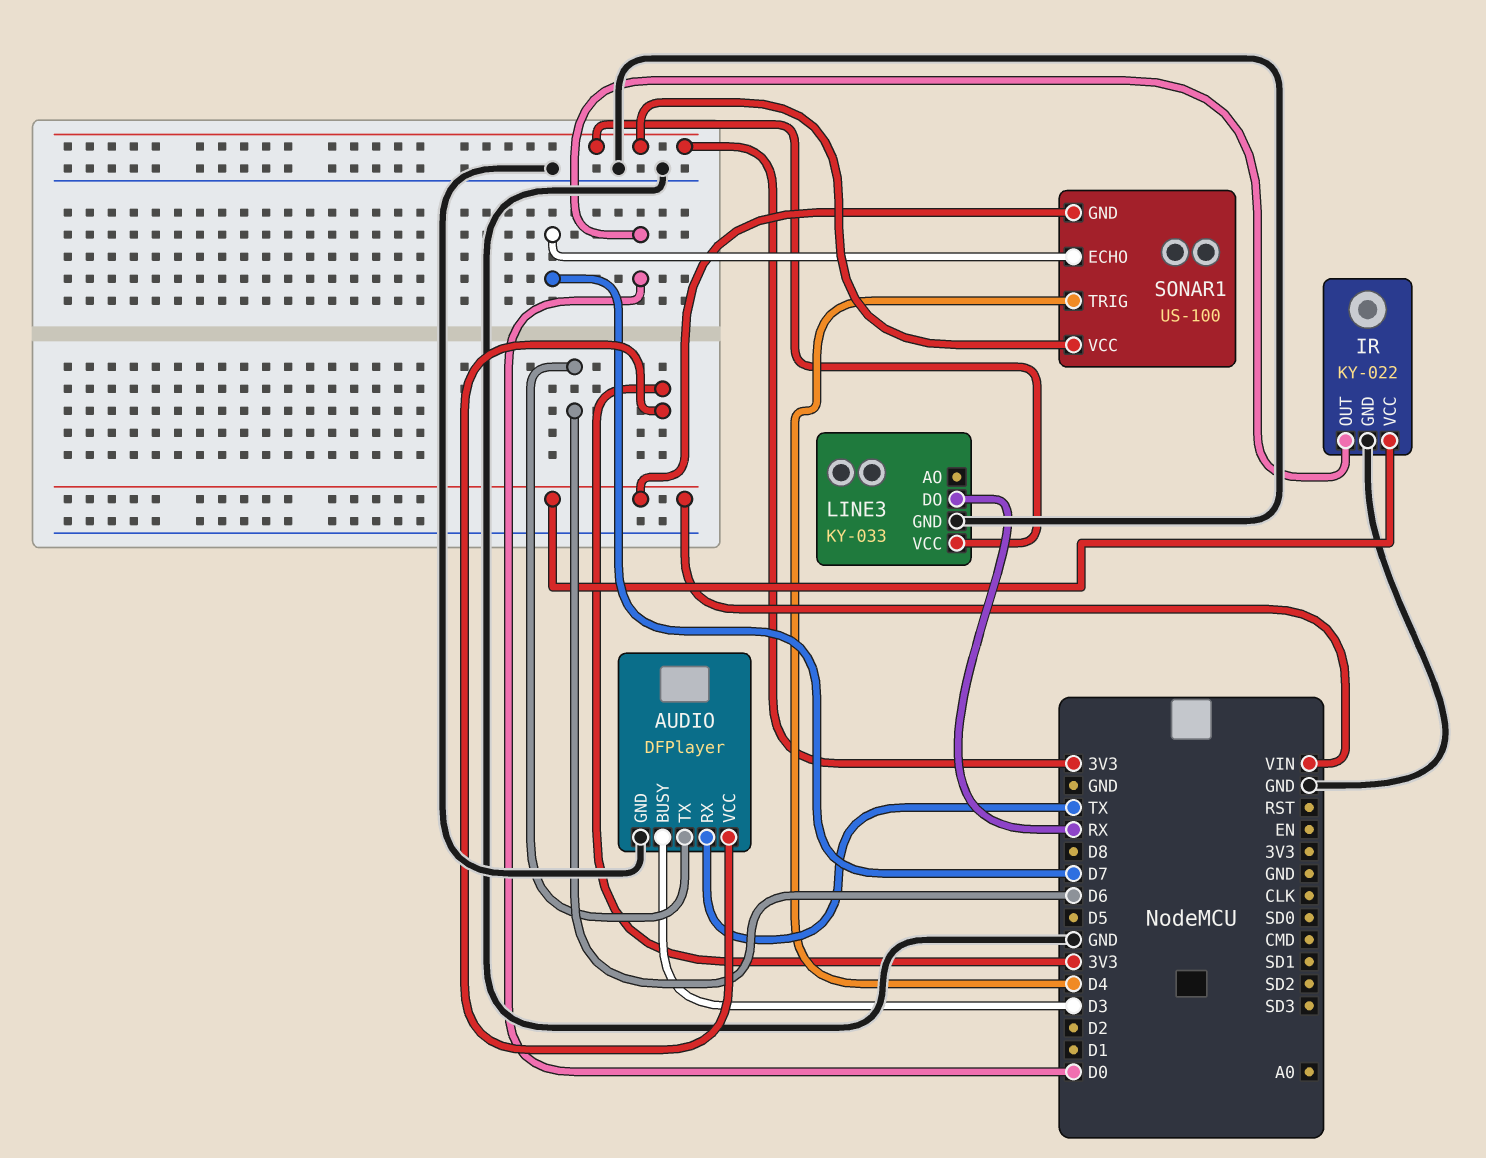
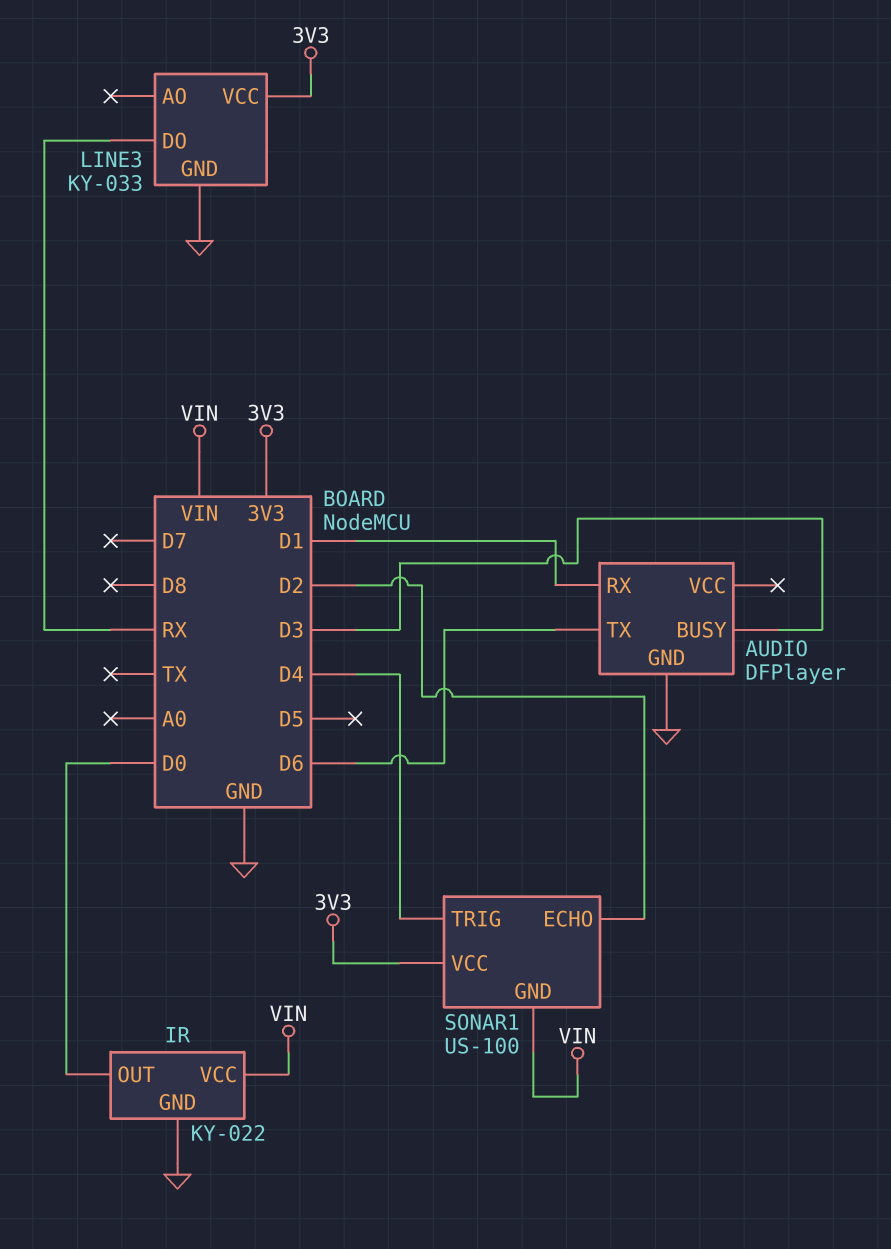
AUDIO pin RX: TX -> D1
AUDIO pin VCC: 3V3 -> none
SONAR1 pin ECHO: D7 -> D2

